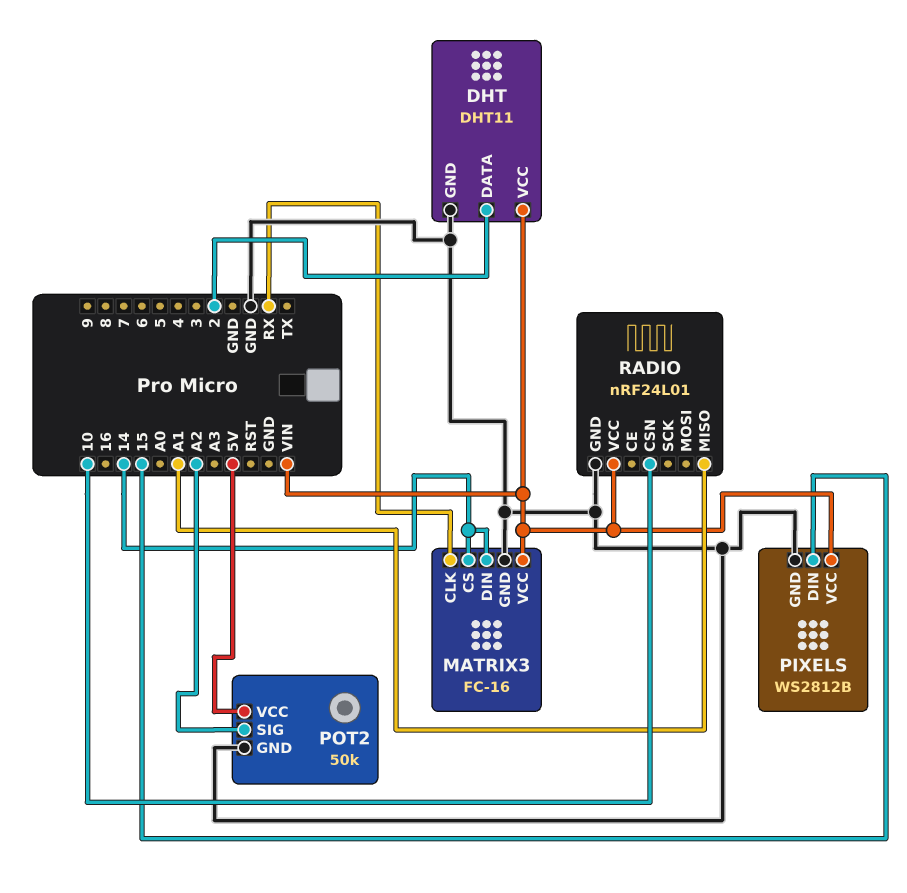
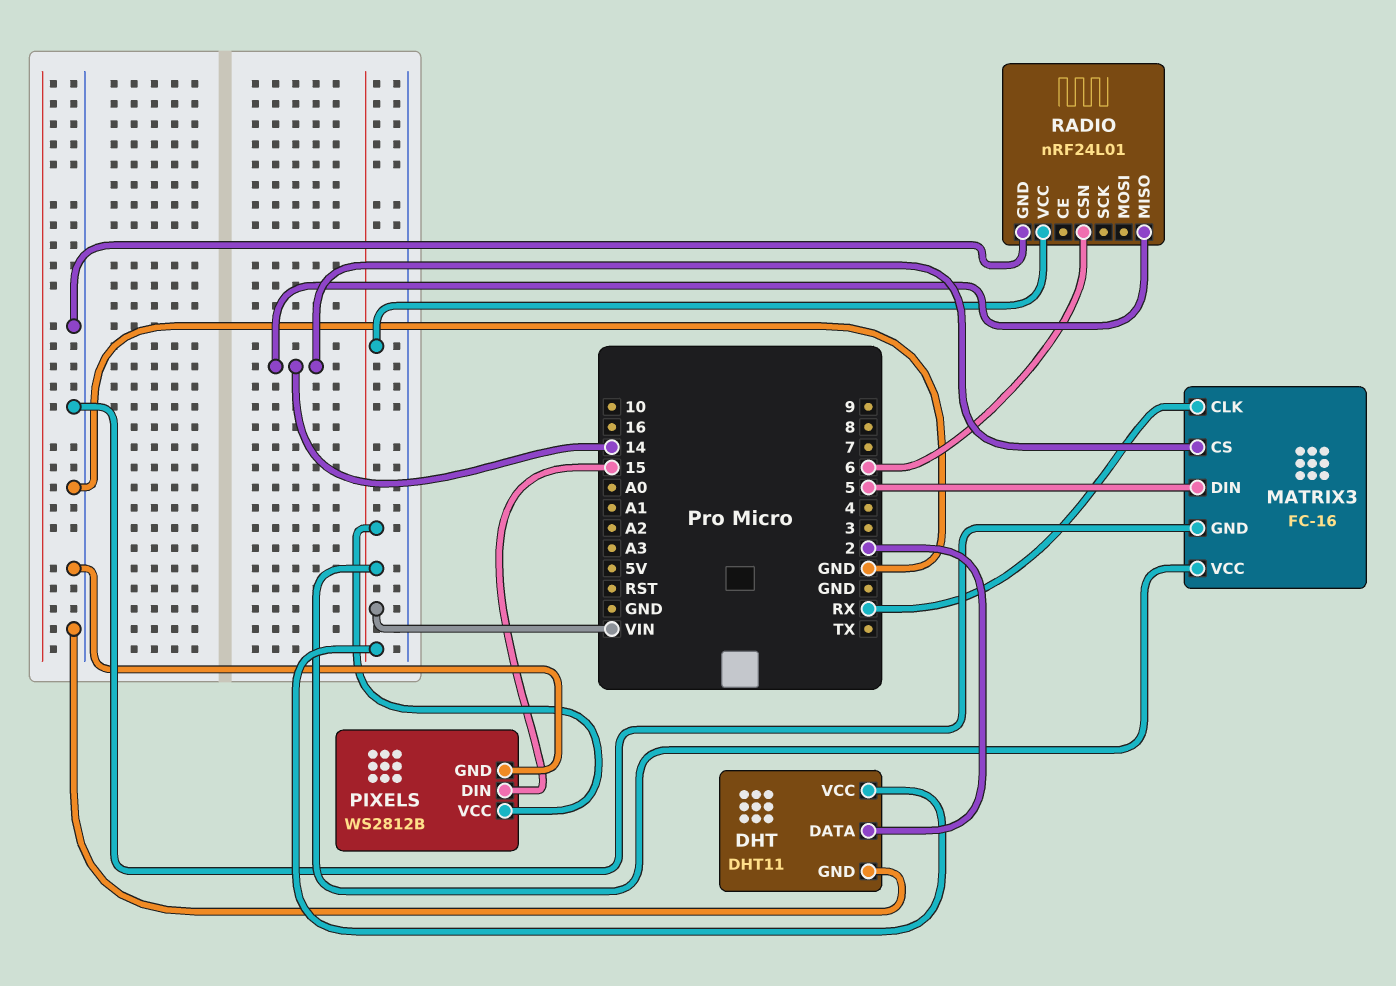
MATRIX3 pin DIN: 14 -> 5
POT2: 50k -> none
POT2 pin GND: GND -> none
POT2 pin SIG: A2 -> none
POT2 pin VCC: 5V -> none
RADIO pin CSN: 10 -> 6
RADIO pin MISO: A1 -> 14

